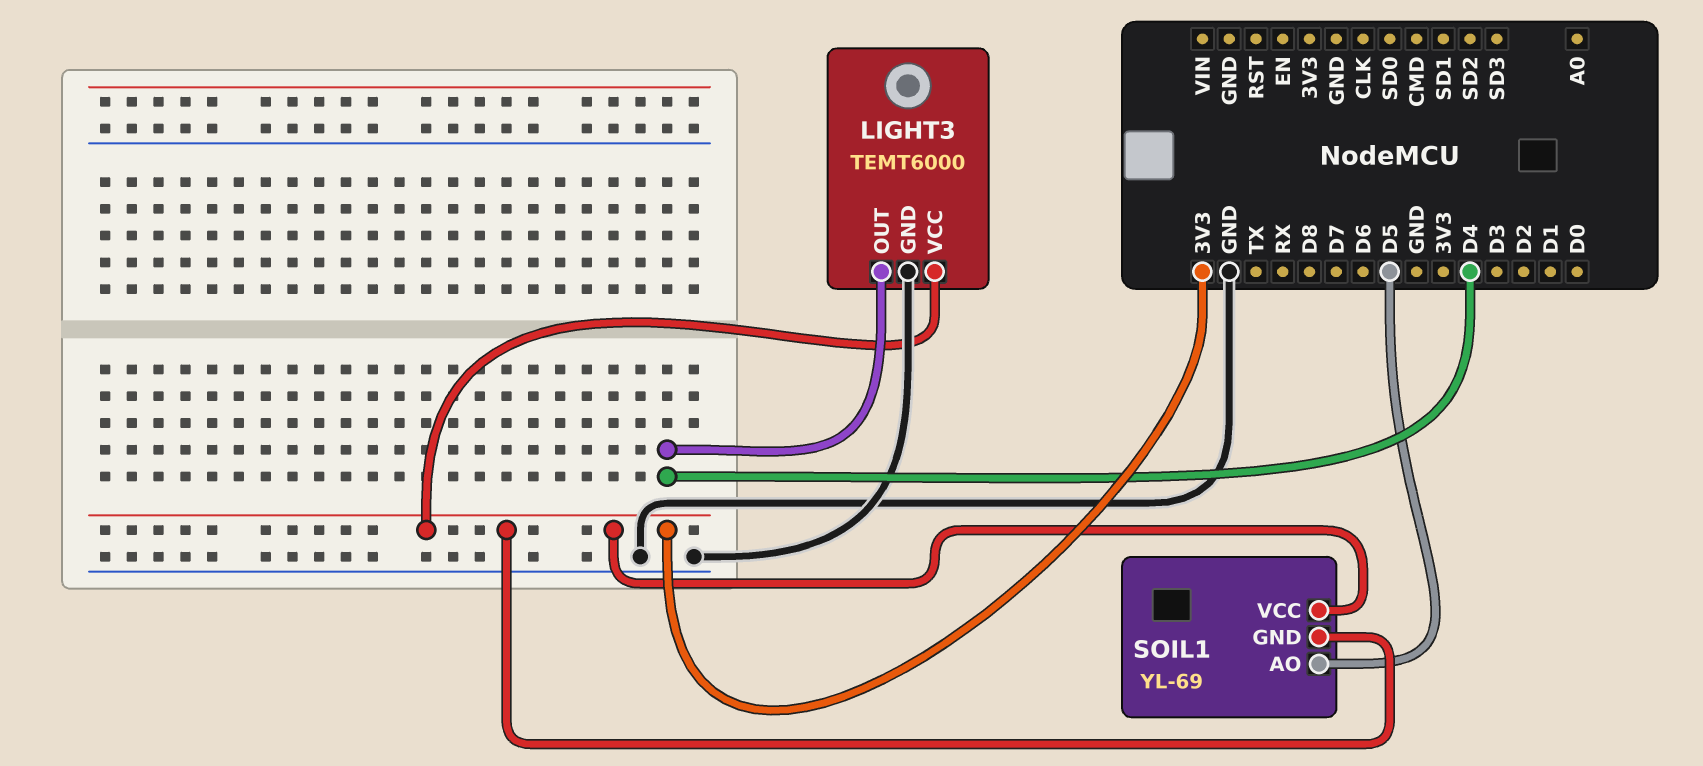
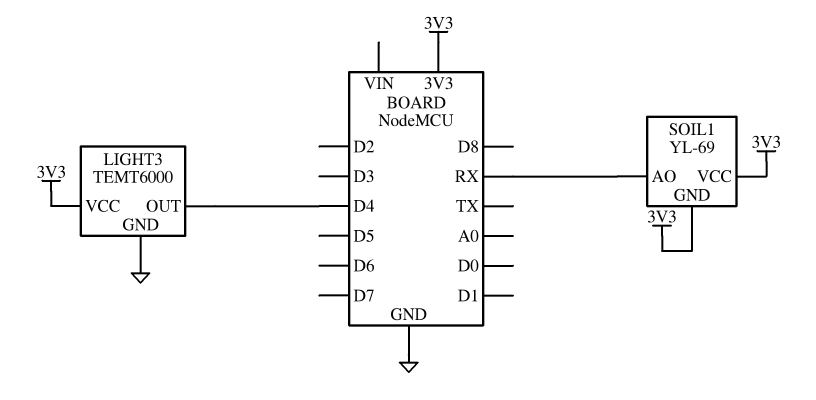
SOIL1 pin AO: D5 -> RX

